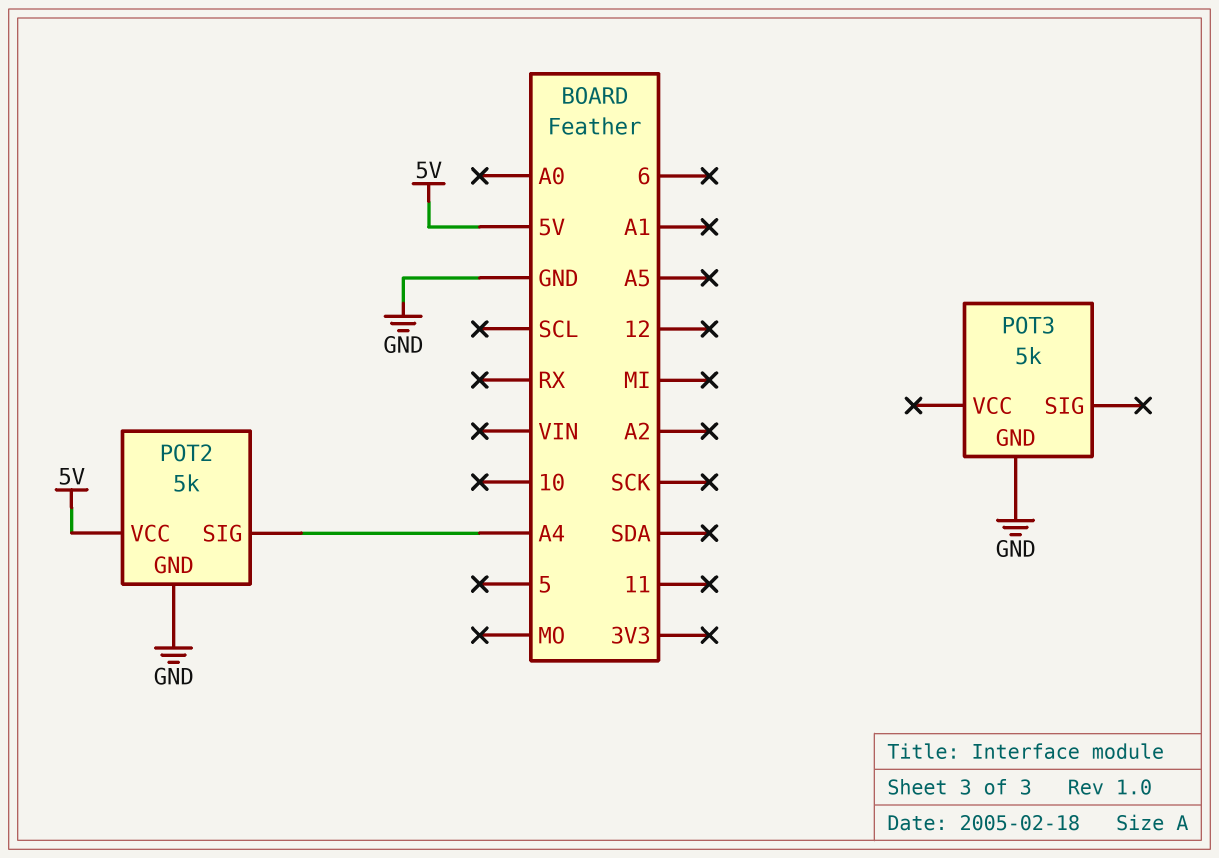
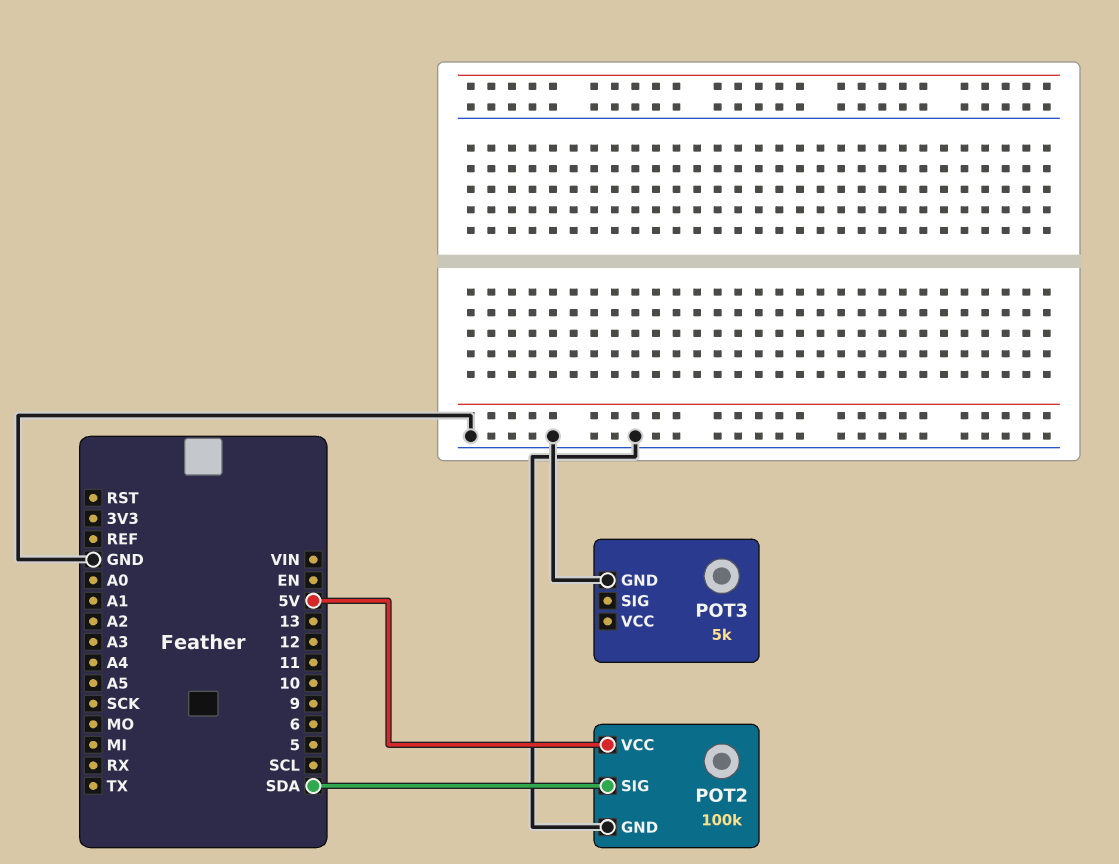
POT2: 5k -> 100k
POT2 pin SIG: A4 -> SDA

